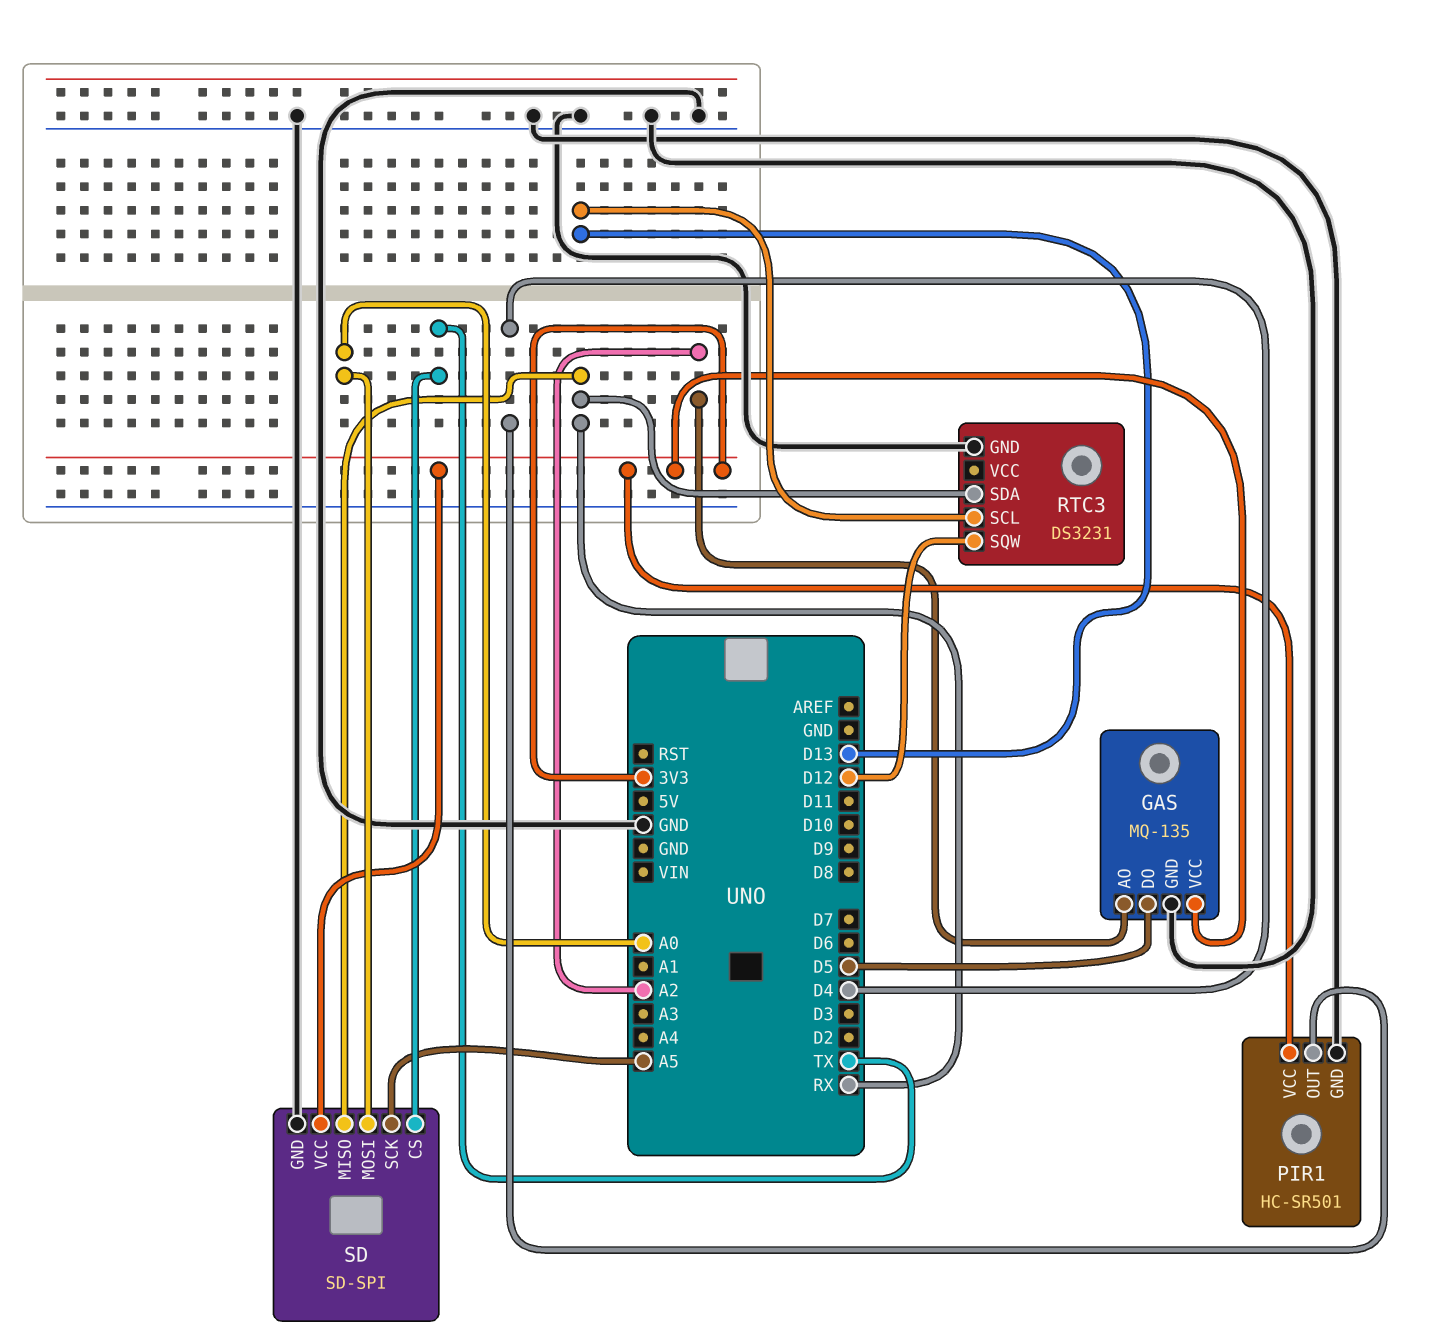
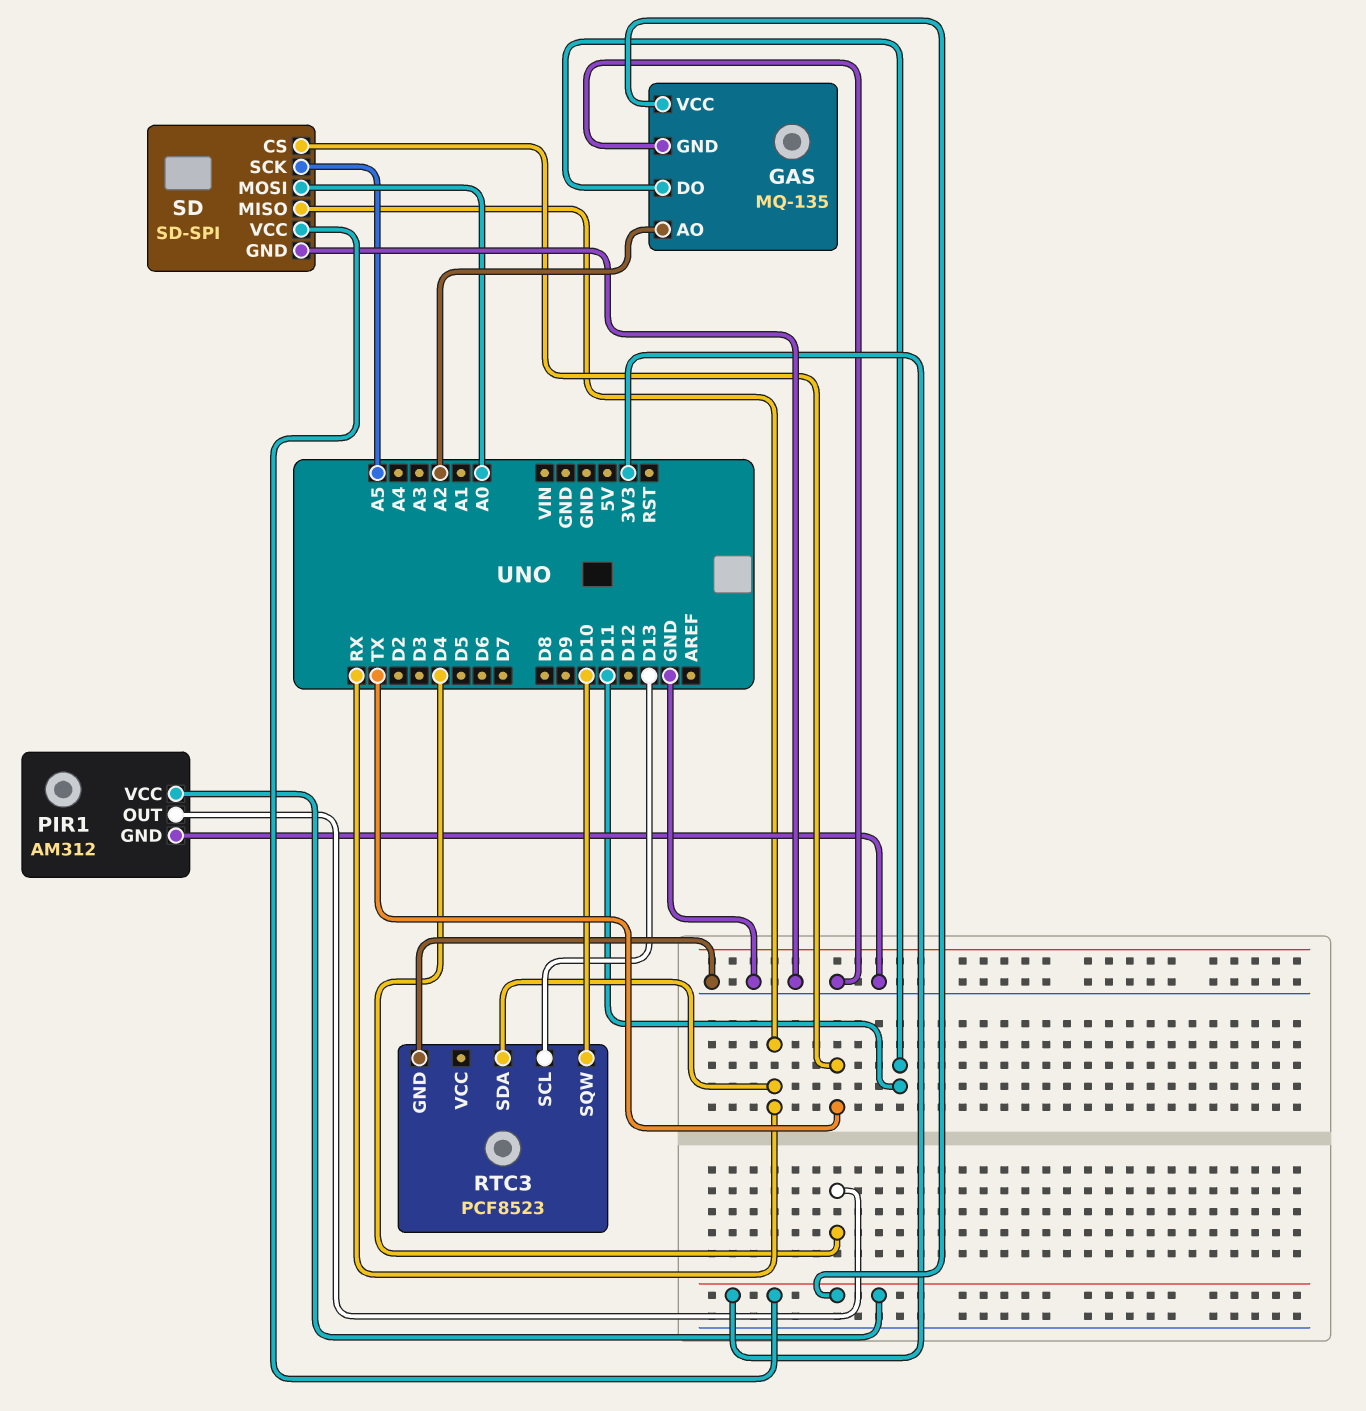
GAS pin DO: D5 -> D11
PIR1: HC-SR501 -> AM312
RTC3: DS3231 -> PCF8523
RTC3 pin SQW: D12 -> D10

